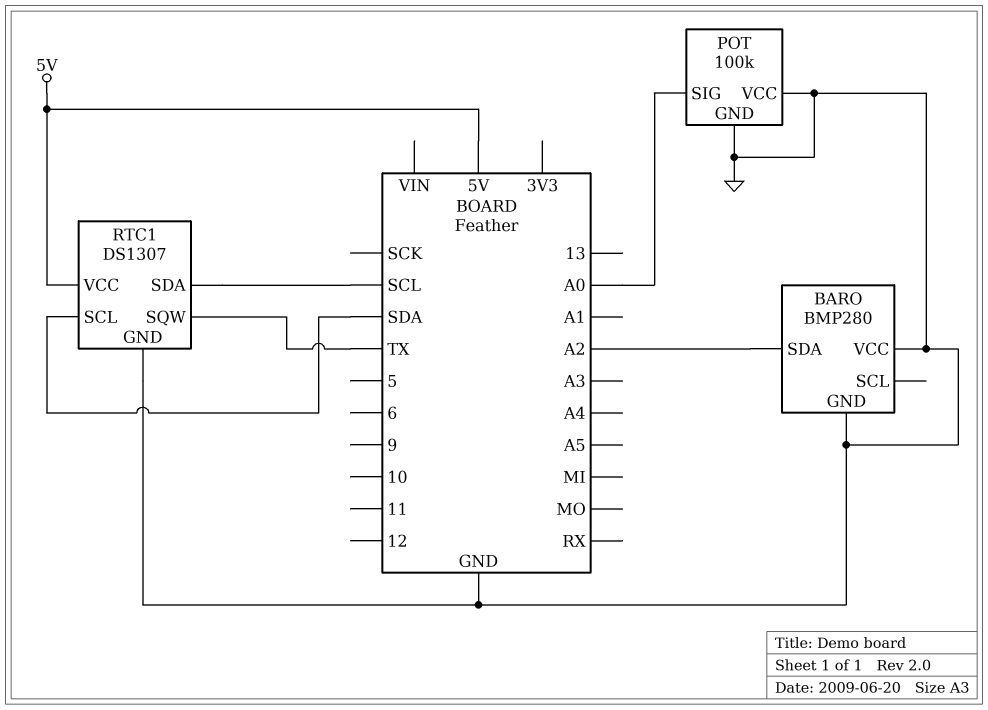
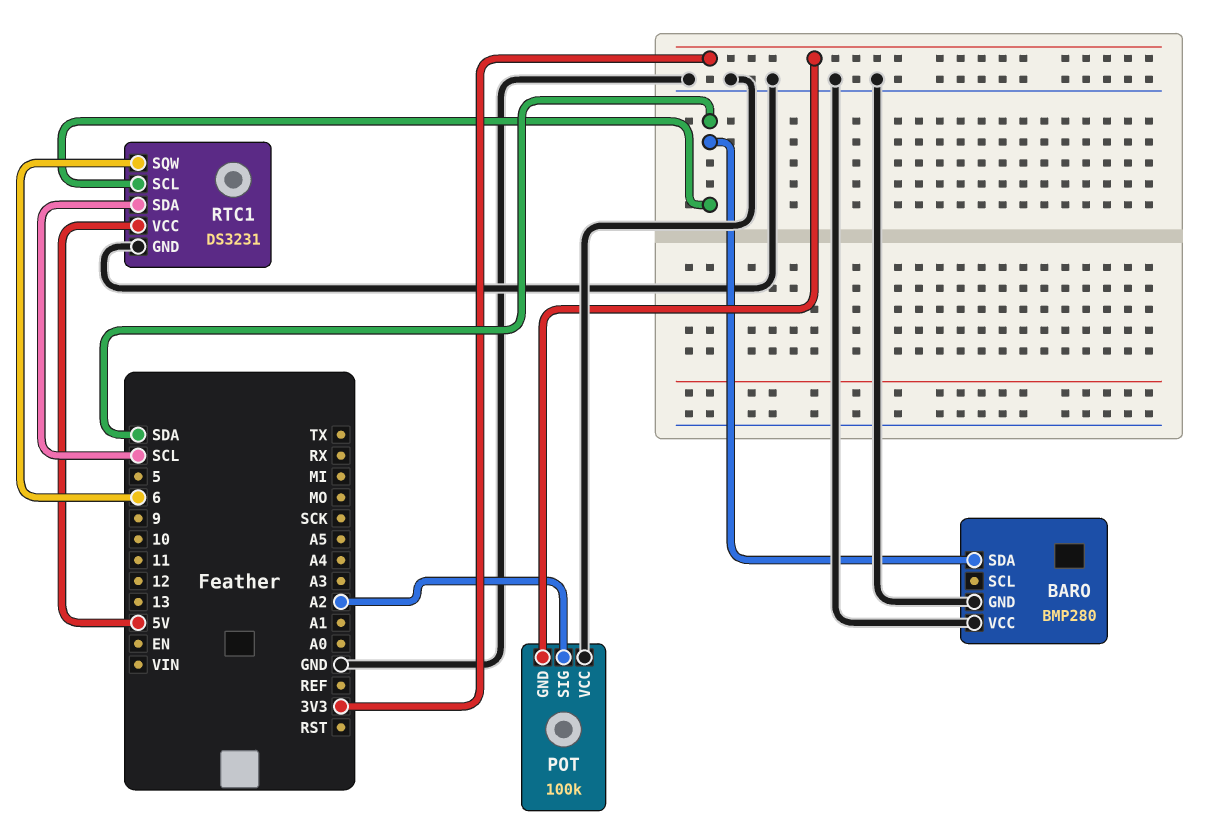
BARO pin SDA: A2 -> SDA
POT pin GND: GND -> 3V3
POT pin SIG: A0 -> A2
RTC1: DS1307 -> DS3231
RTC1 pin SQW: TX -> 6

